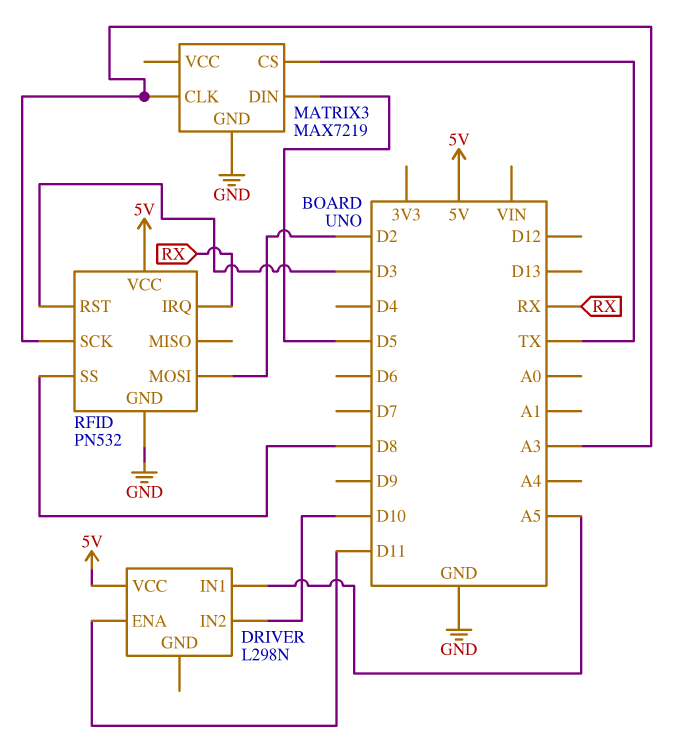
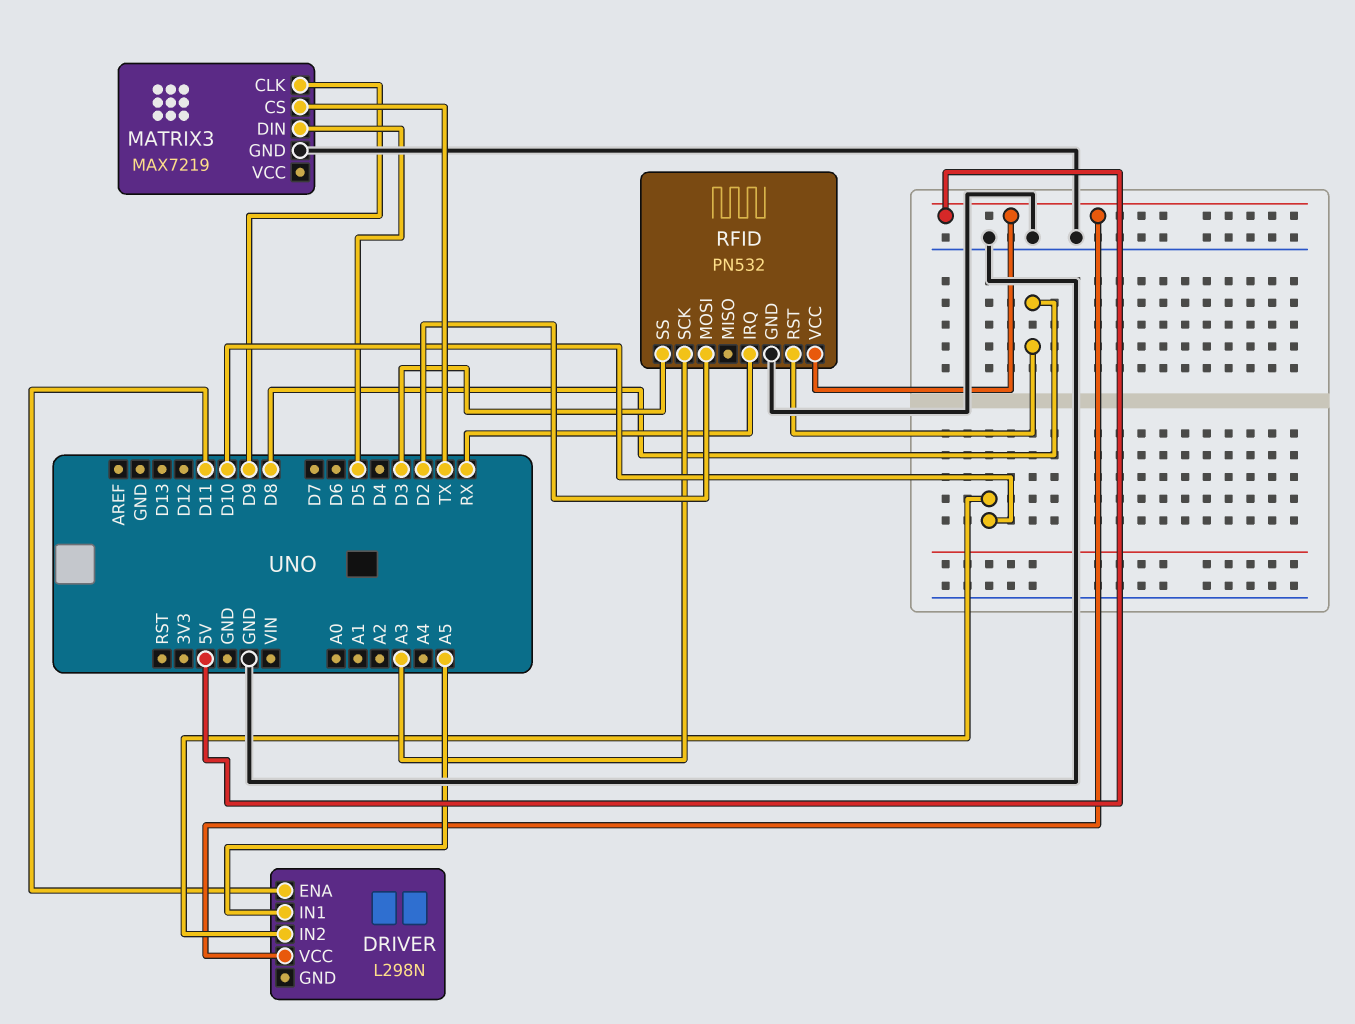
MATRIX3 pin CLK: A3 -> D9
RFID pin RST: D3 -> D8
RFID pin SS: D8 -> D3

